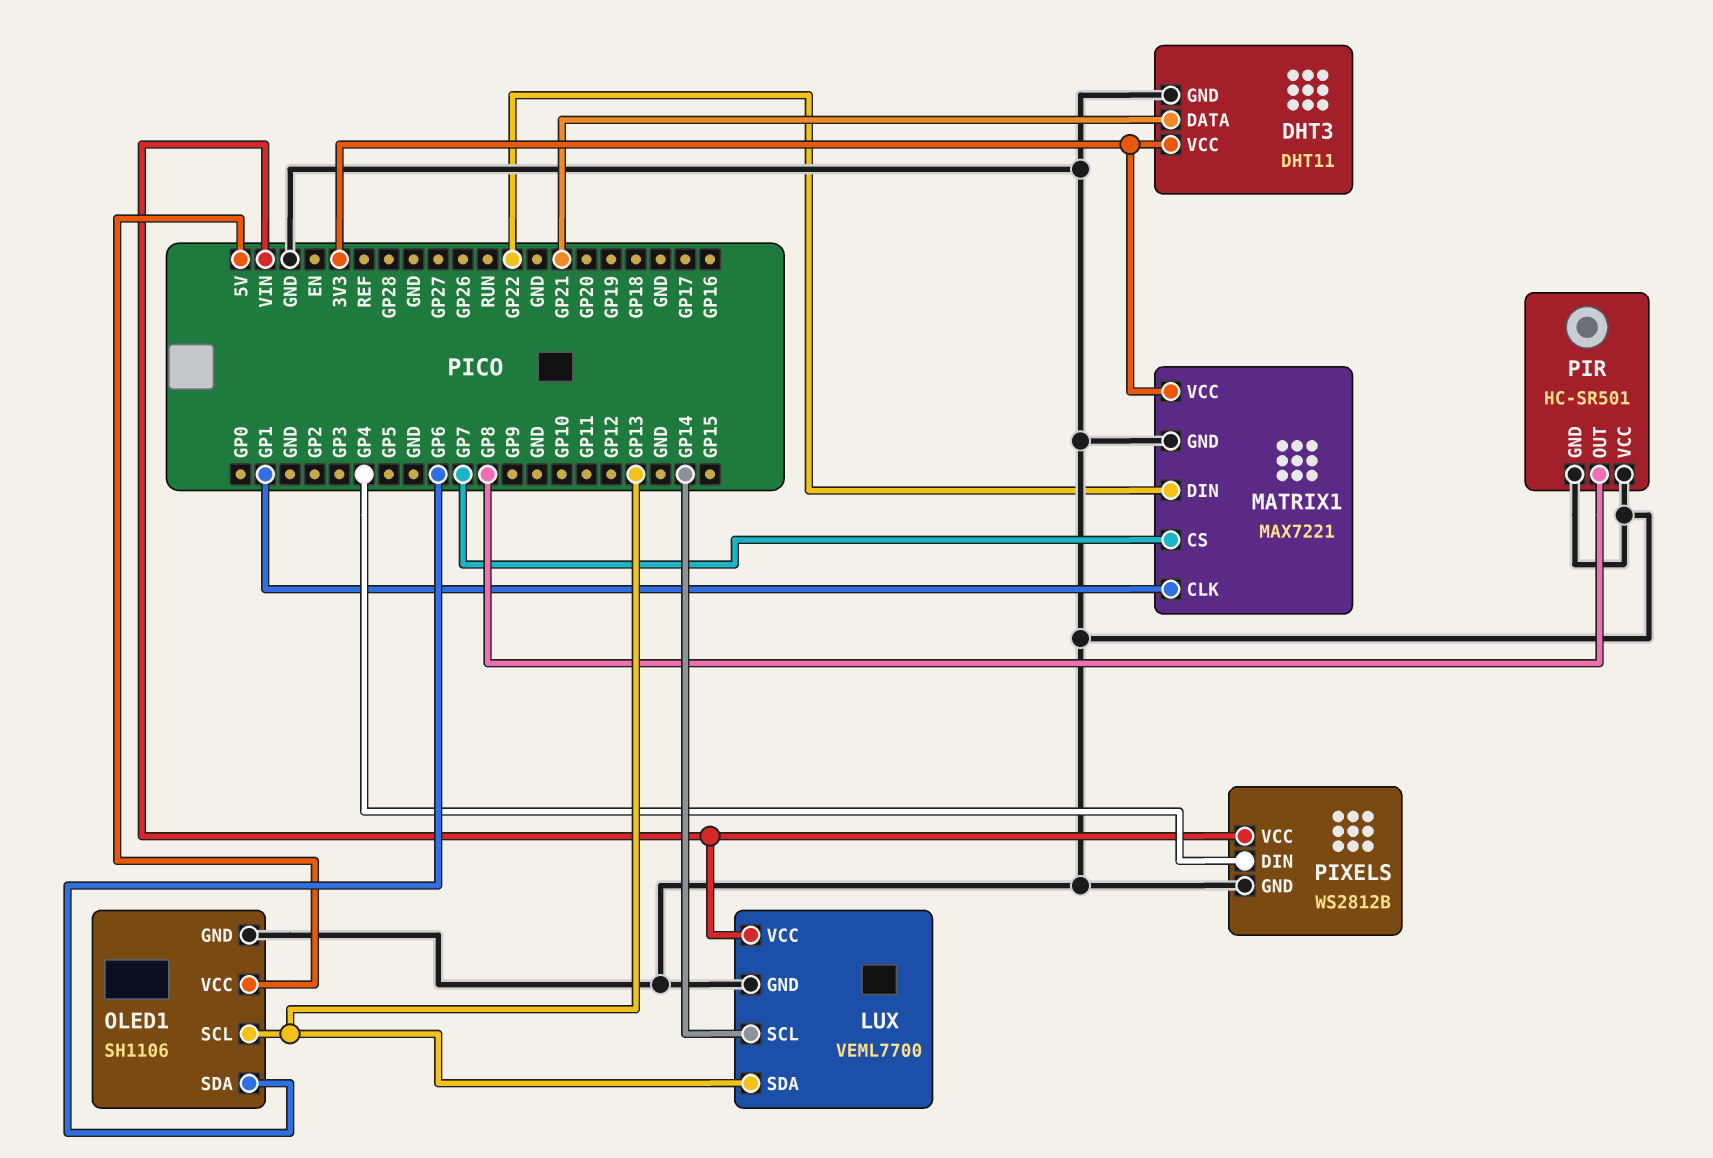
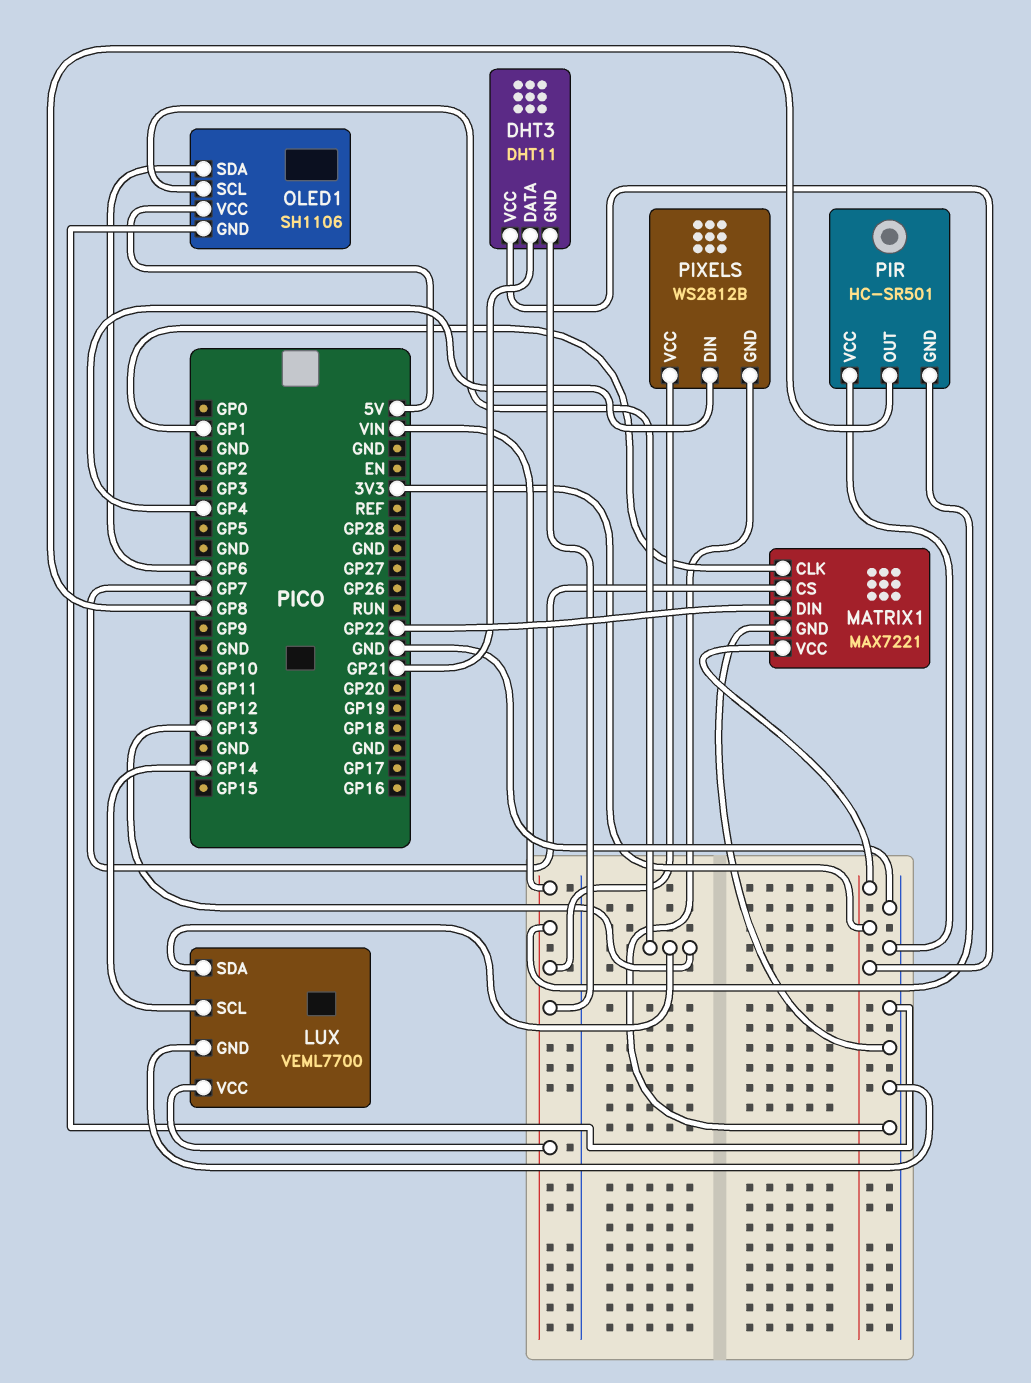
DHT3 pin GND: GND -> VIN
PIR pin GND: GND -> VIN

